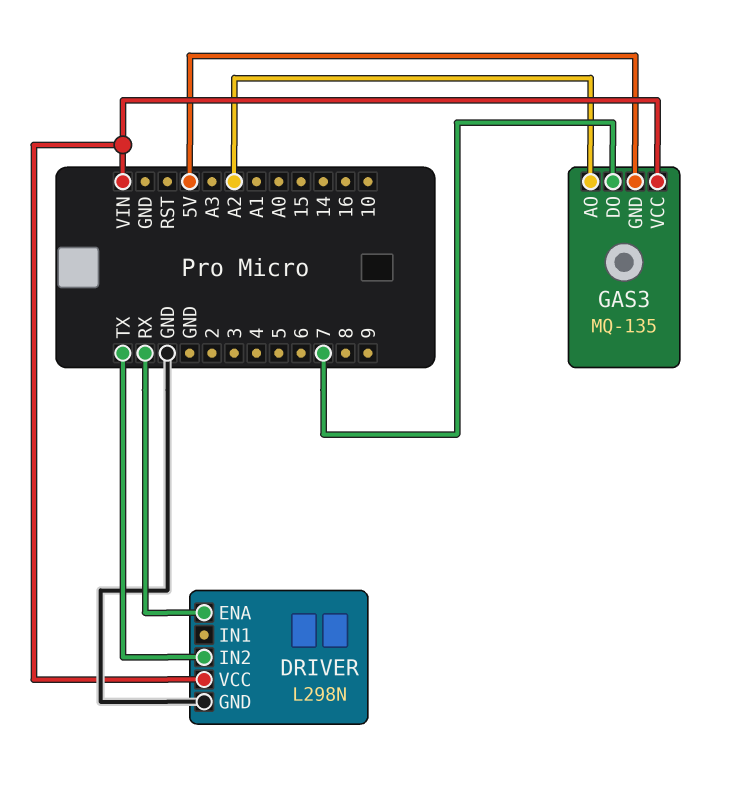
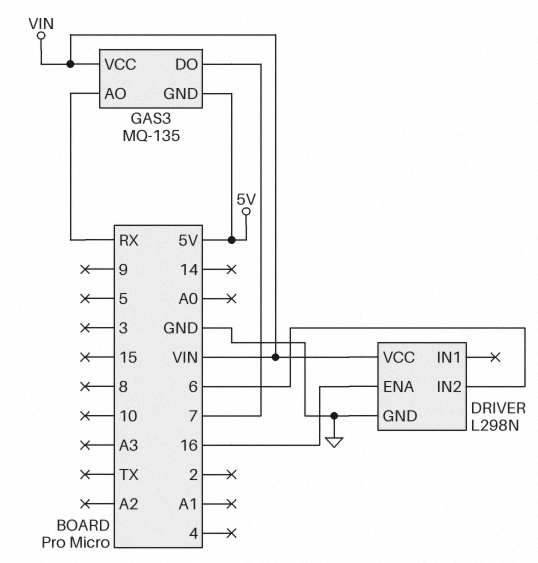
DRIVER pin ENA: RX -> 16
DRIVER pin IN2: TX -> 6
GAS3 pin AO: A2 -> RX

